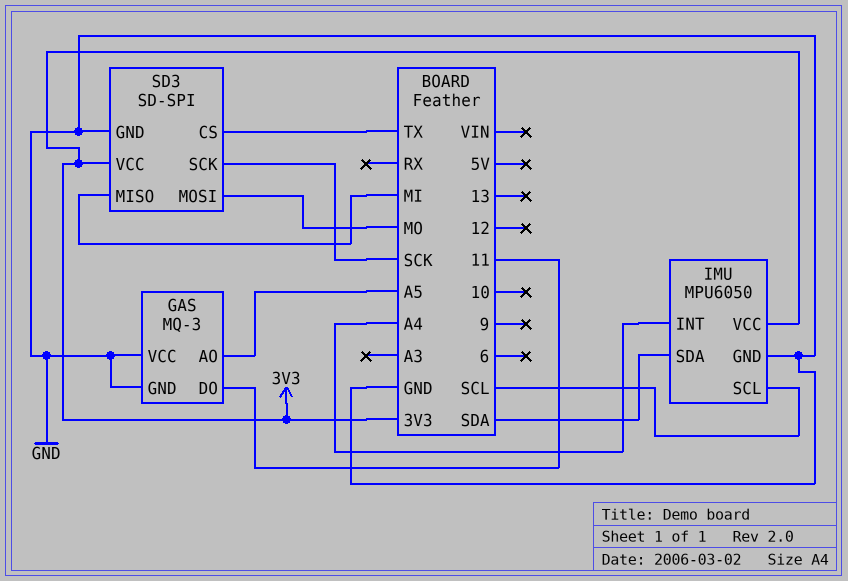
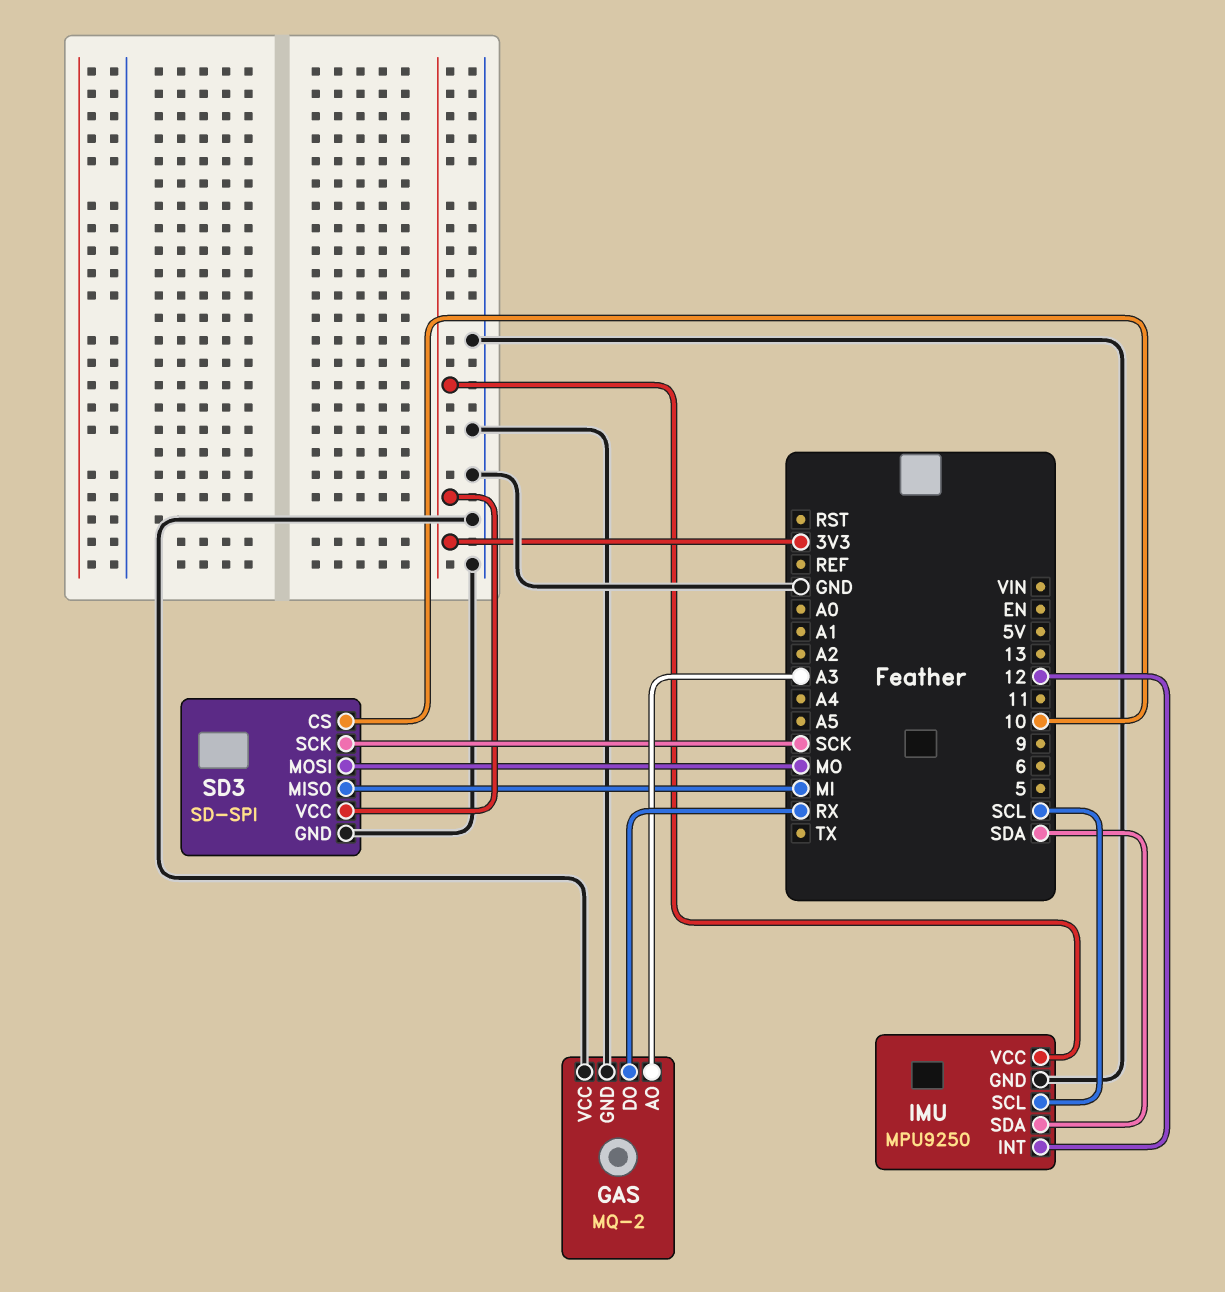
GAS: MQ-3 -> MQ-2
GAS pin AO: A5 -> A3
GAS pin DO: 11 -> RX
IMU: MPU6050 -> MPU9250
IMU pin INT: A4 -> 12
SD3 pin CS: TX -> 10

